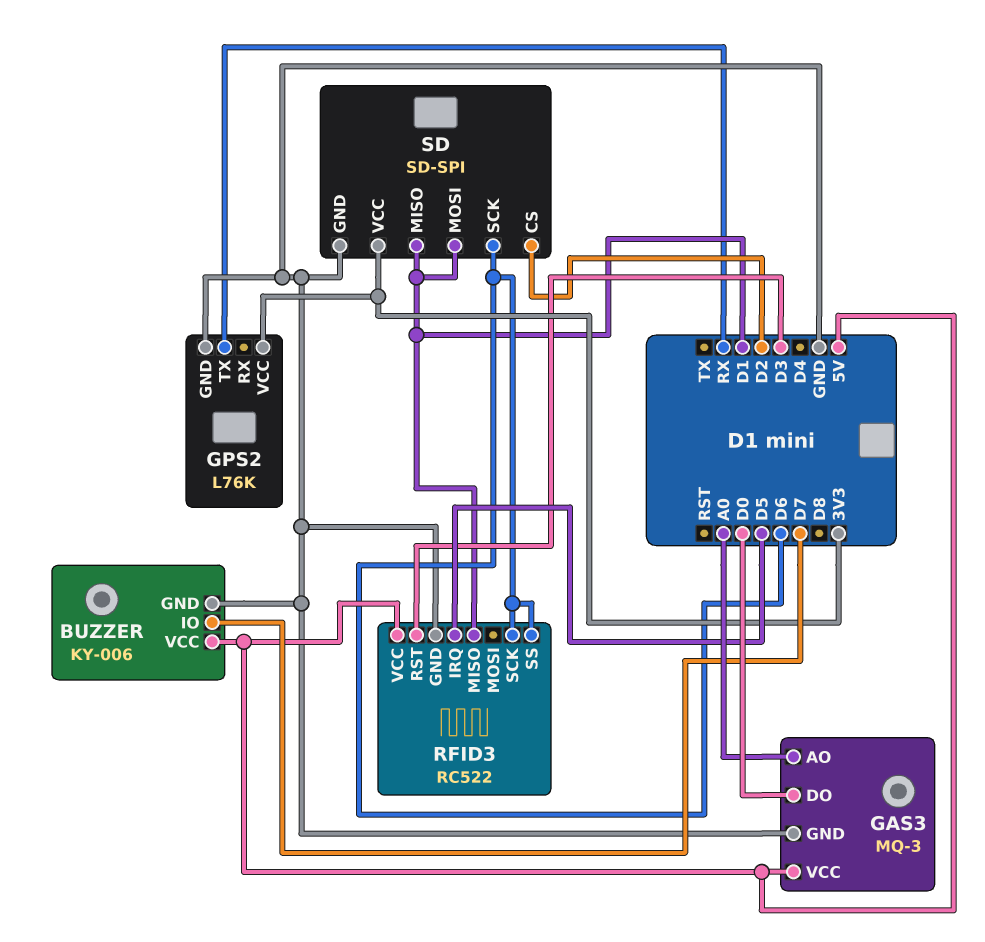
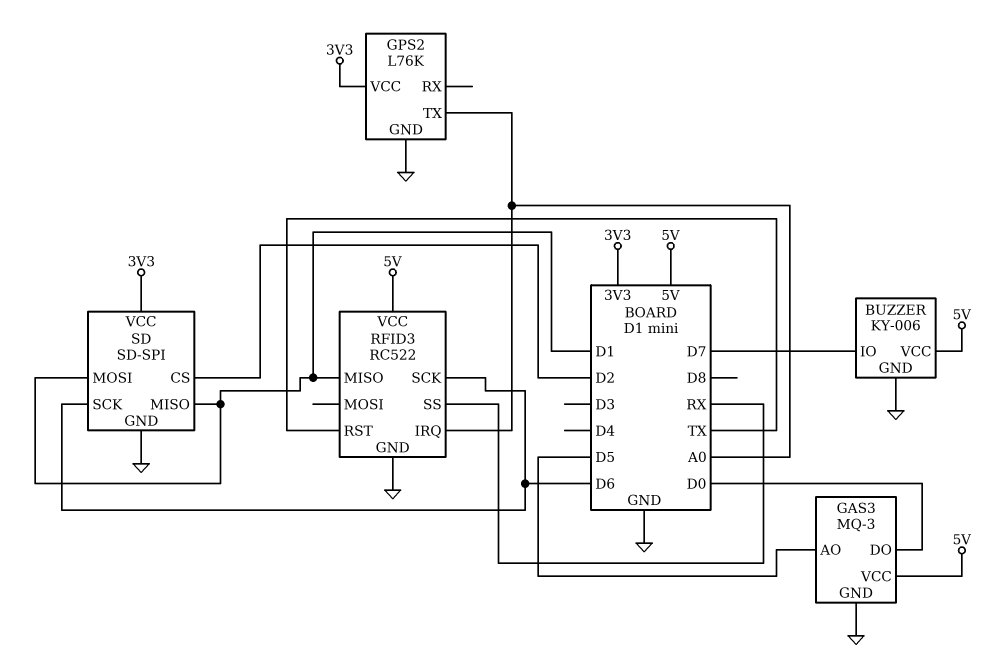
GAS3 pin AO: A0 -> D5
GPS2 pin TX: RX -> A0
RFID3 pin IRQ: D5 -> A0
RFID3 pin RST: D3 -> TX
RFID3 pin SS: D6 -> RX

